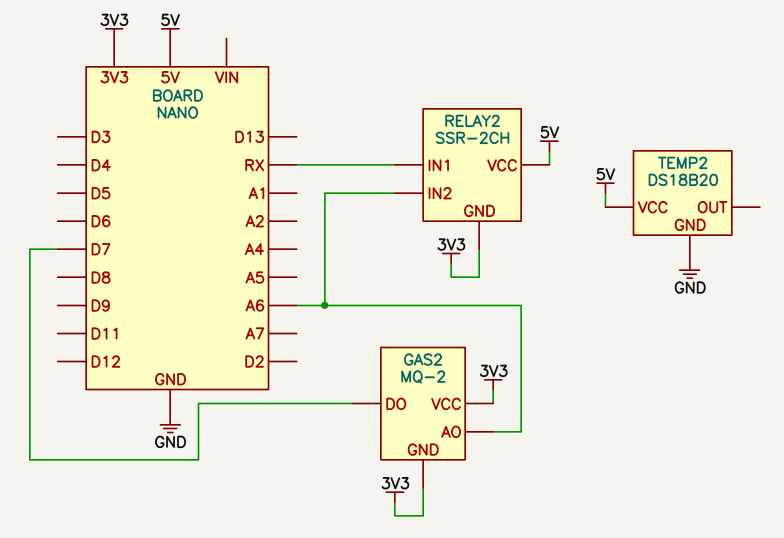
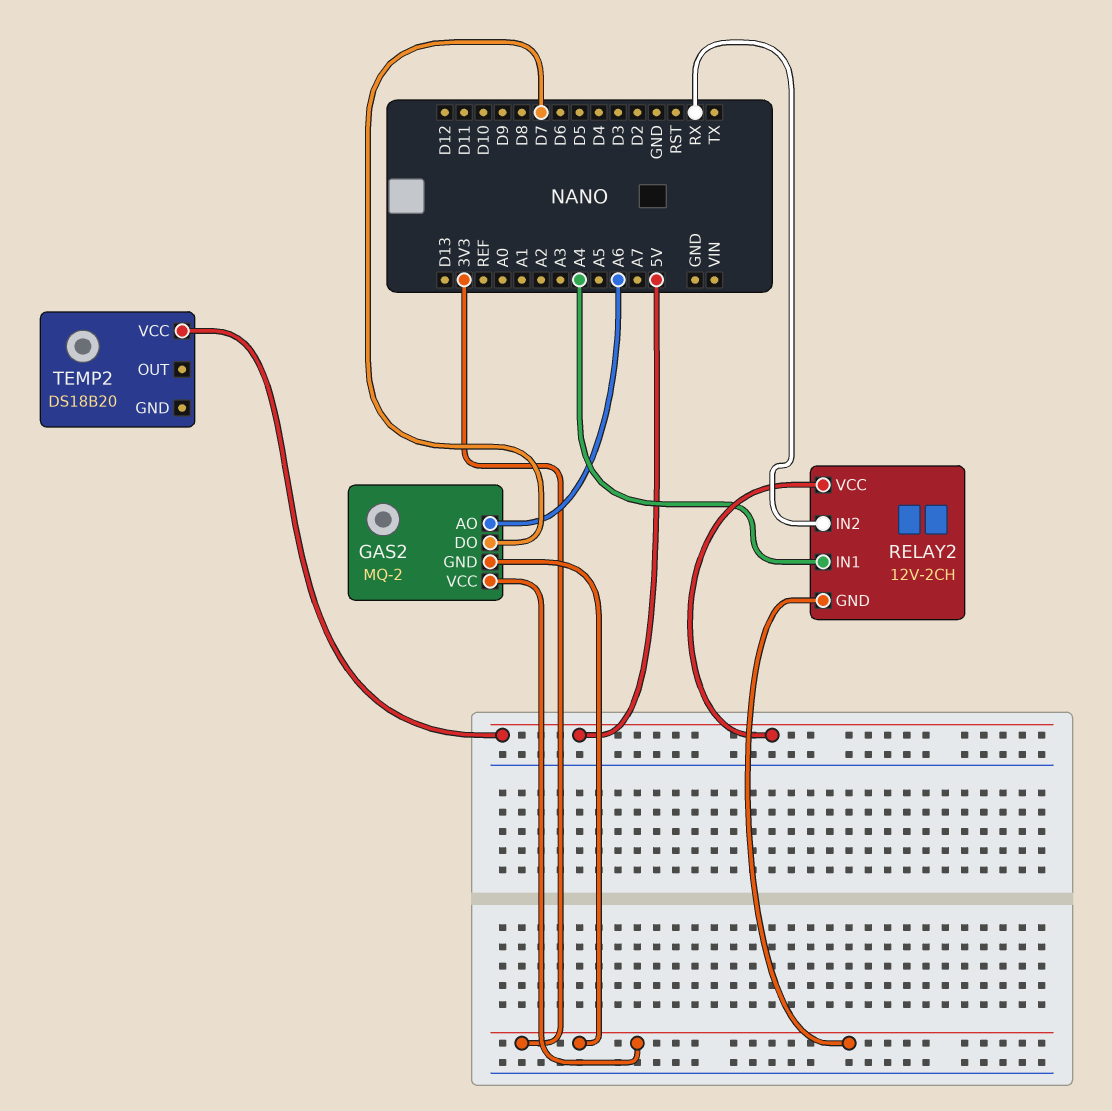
RELAY2: SSR-2CH -> 12V-2CH
RELAY2 pin IN1: RX -> A4
RELAY2 pin IN2: A6 -> RX
TEMP2 pin GND: GND -> none

